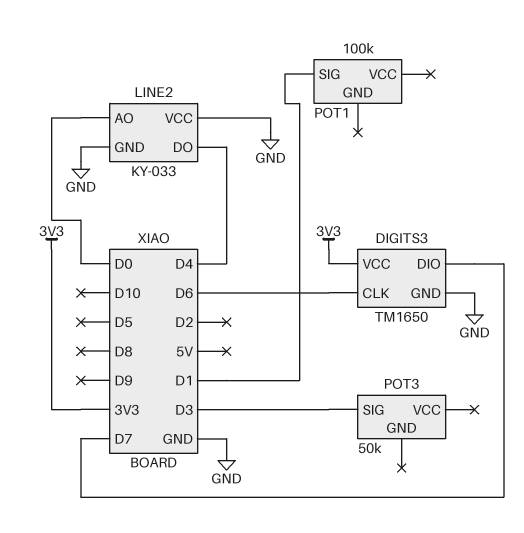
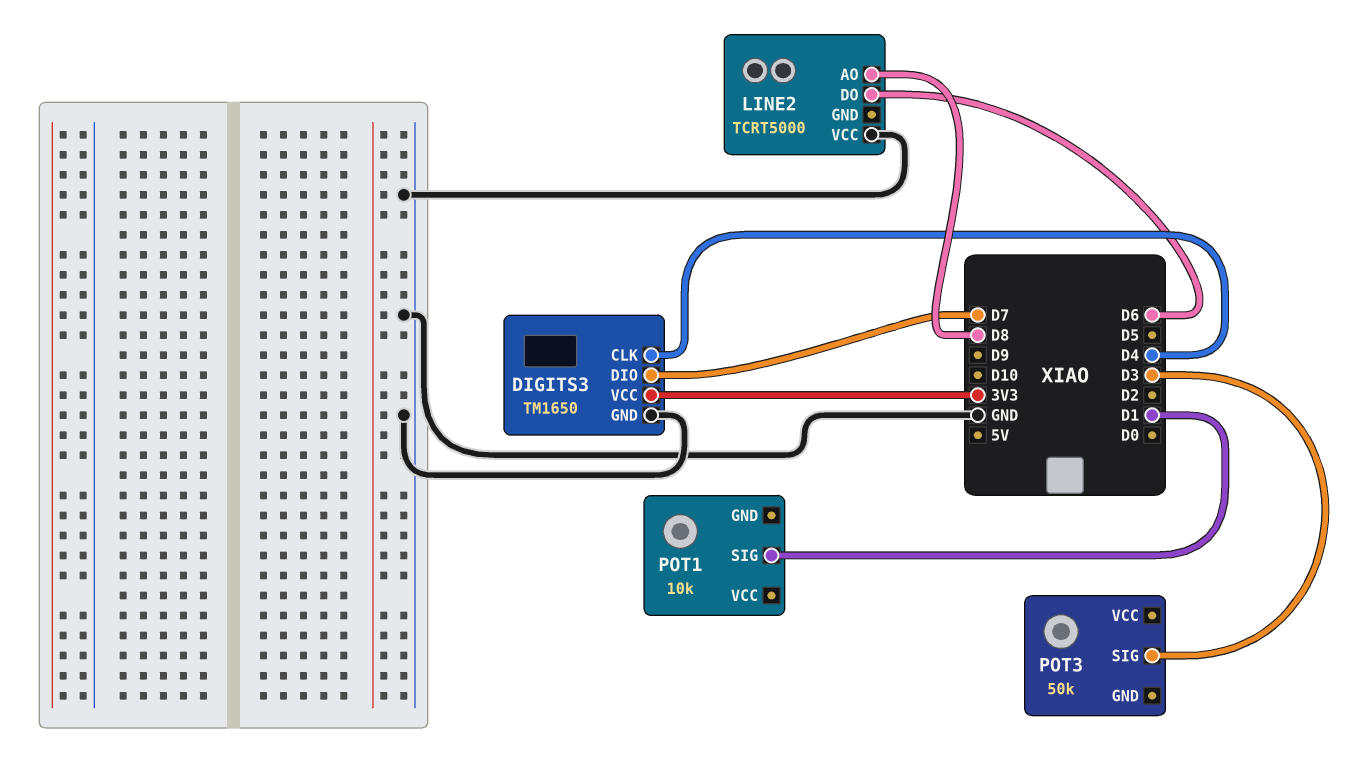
DIGITS3 pin CLK: D6 -> D4
LINE2: KY-033 -> TCRT5000
LINE2 pin AO: D0 -> D8
LINE2 pin DO: D4 -> D6
LINE2 pin GND: GND -> none
POT1: 100k -> 10k

